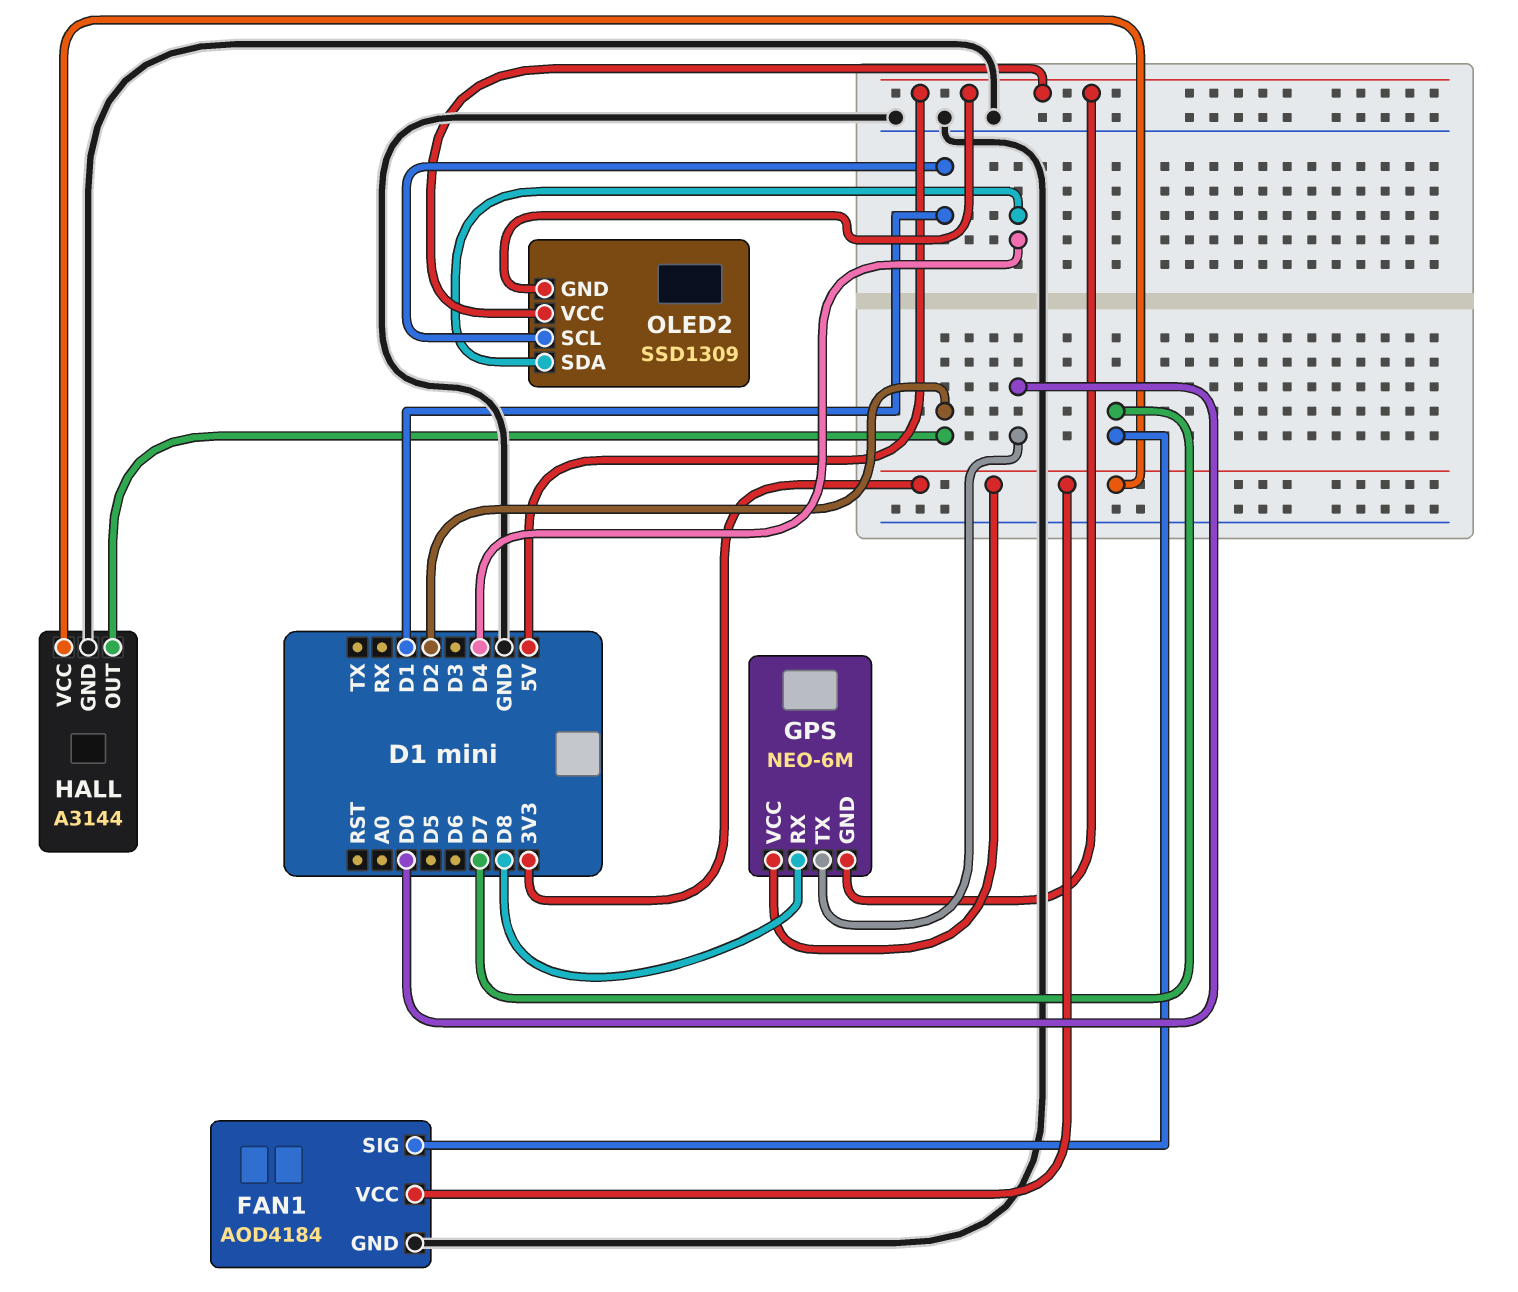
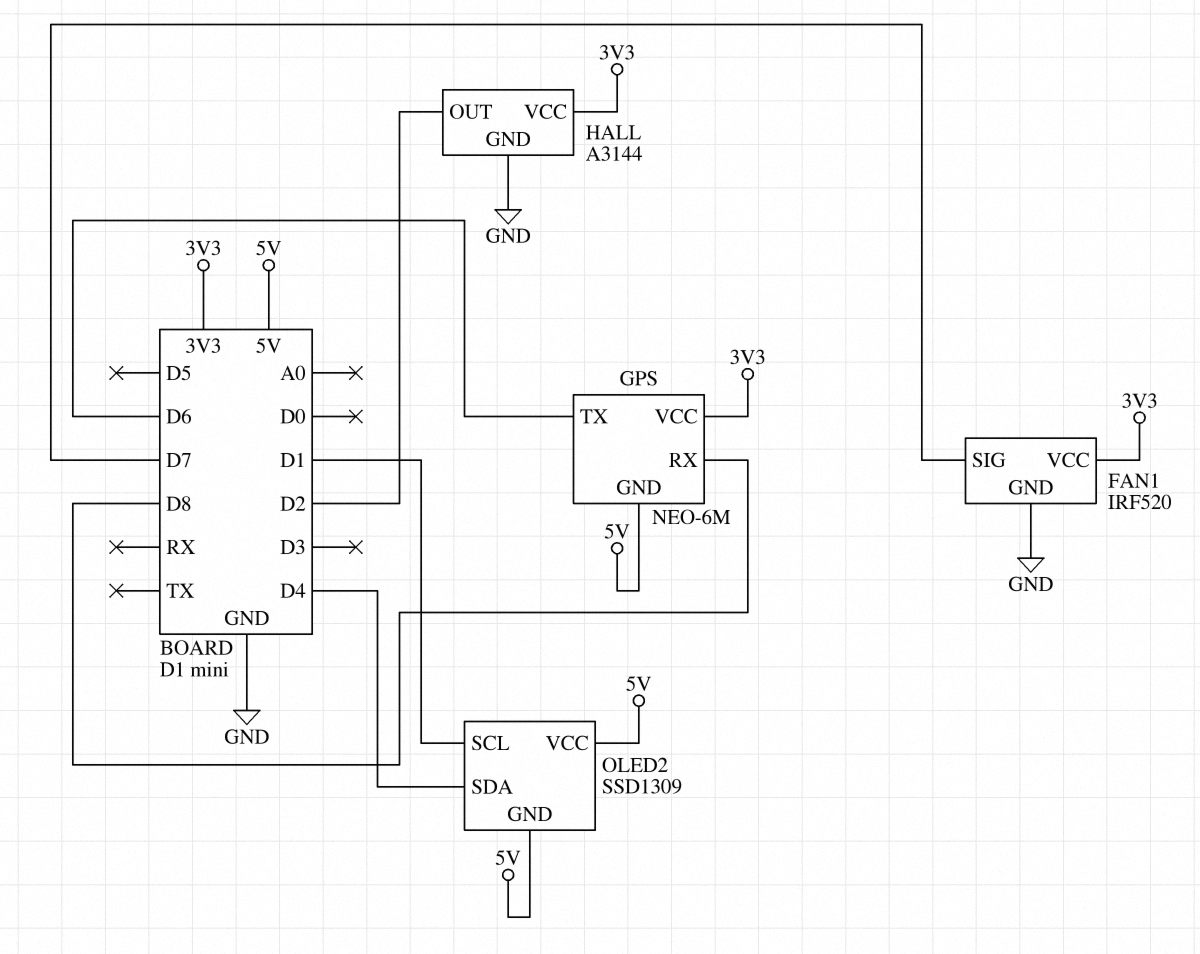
FAN1: AOD4184 -> IRF520
GPS pin TX: D0 -> D6

